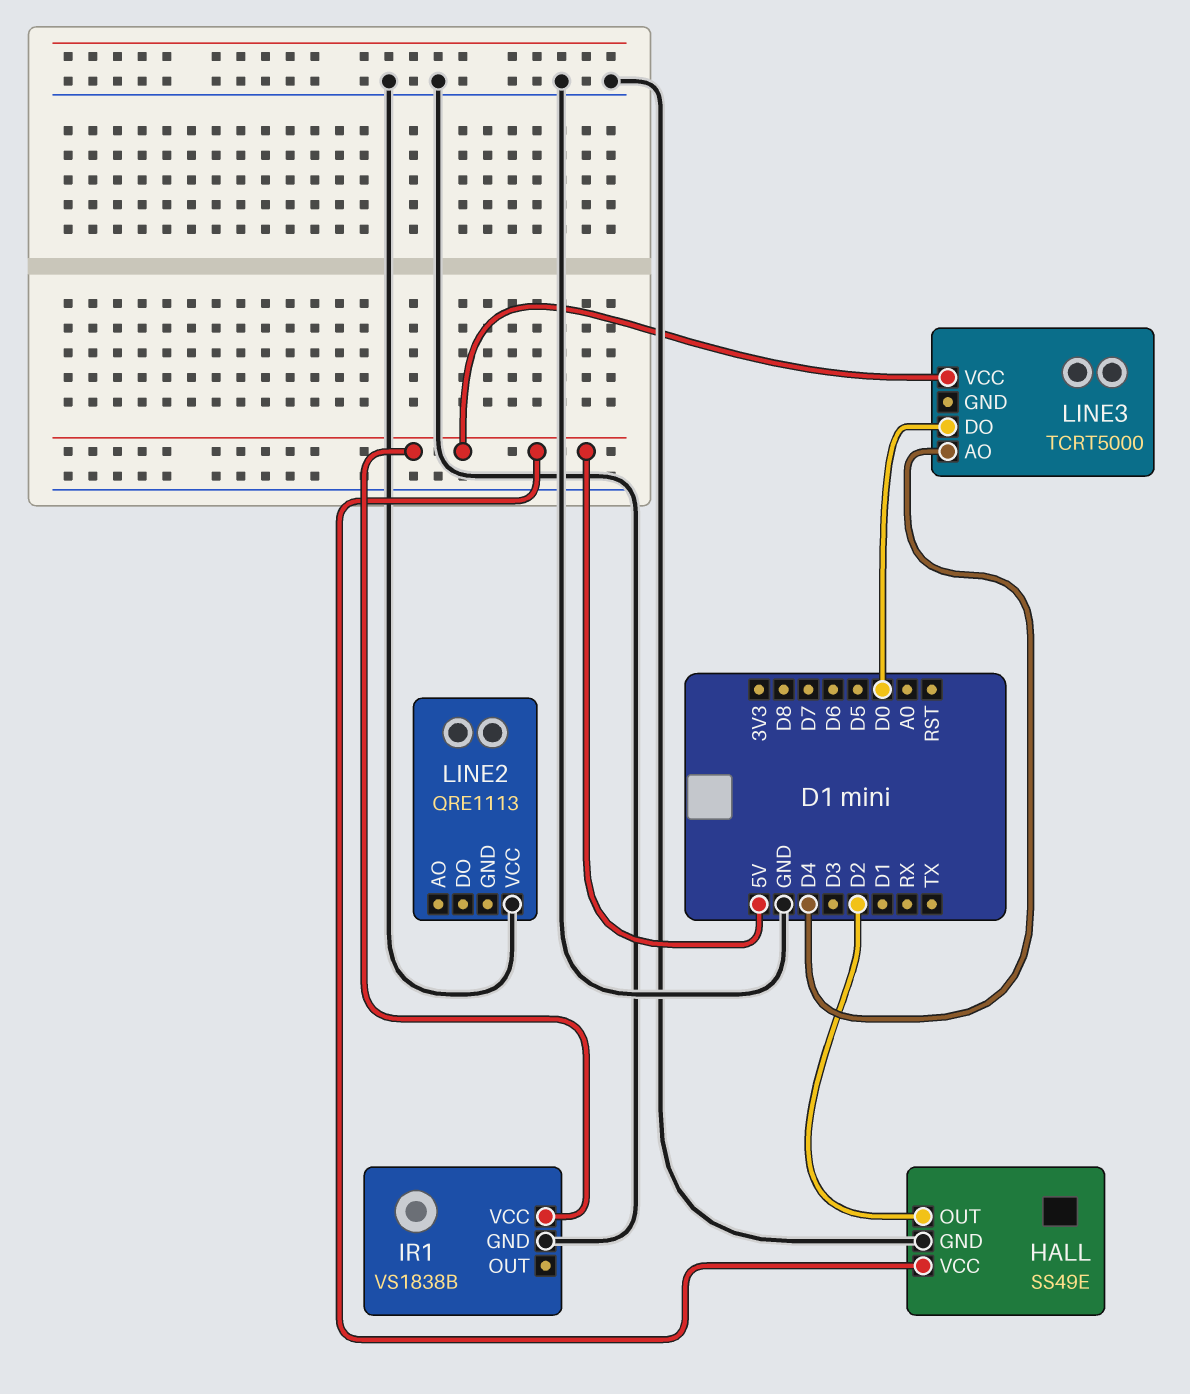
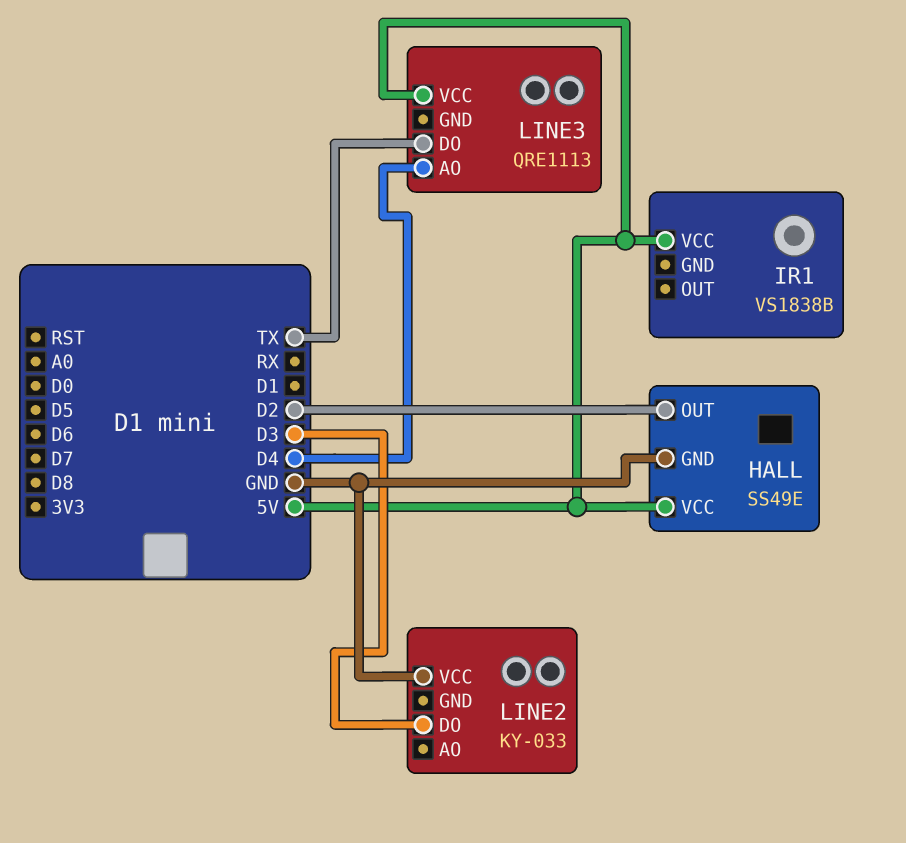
IR1 pin GND: GND -> none
LINE2: QRE1113 -> KY-033
LINE2 pin DO: none -> D3
LINE3: TCRT5000 -> QRE1113
LINE3 pin DO: D0 -> TX

